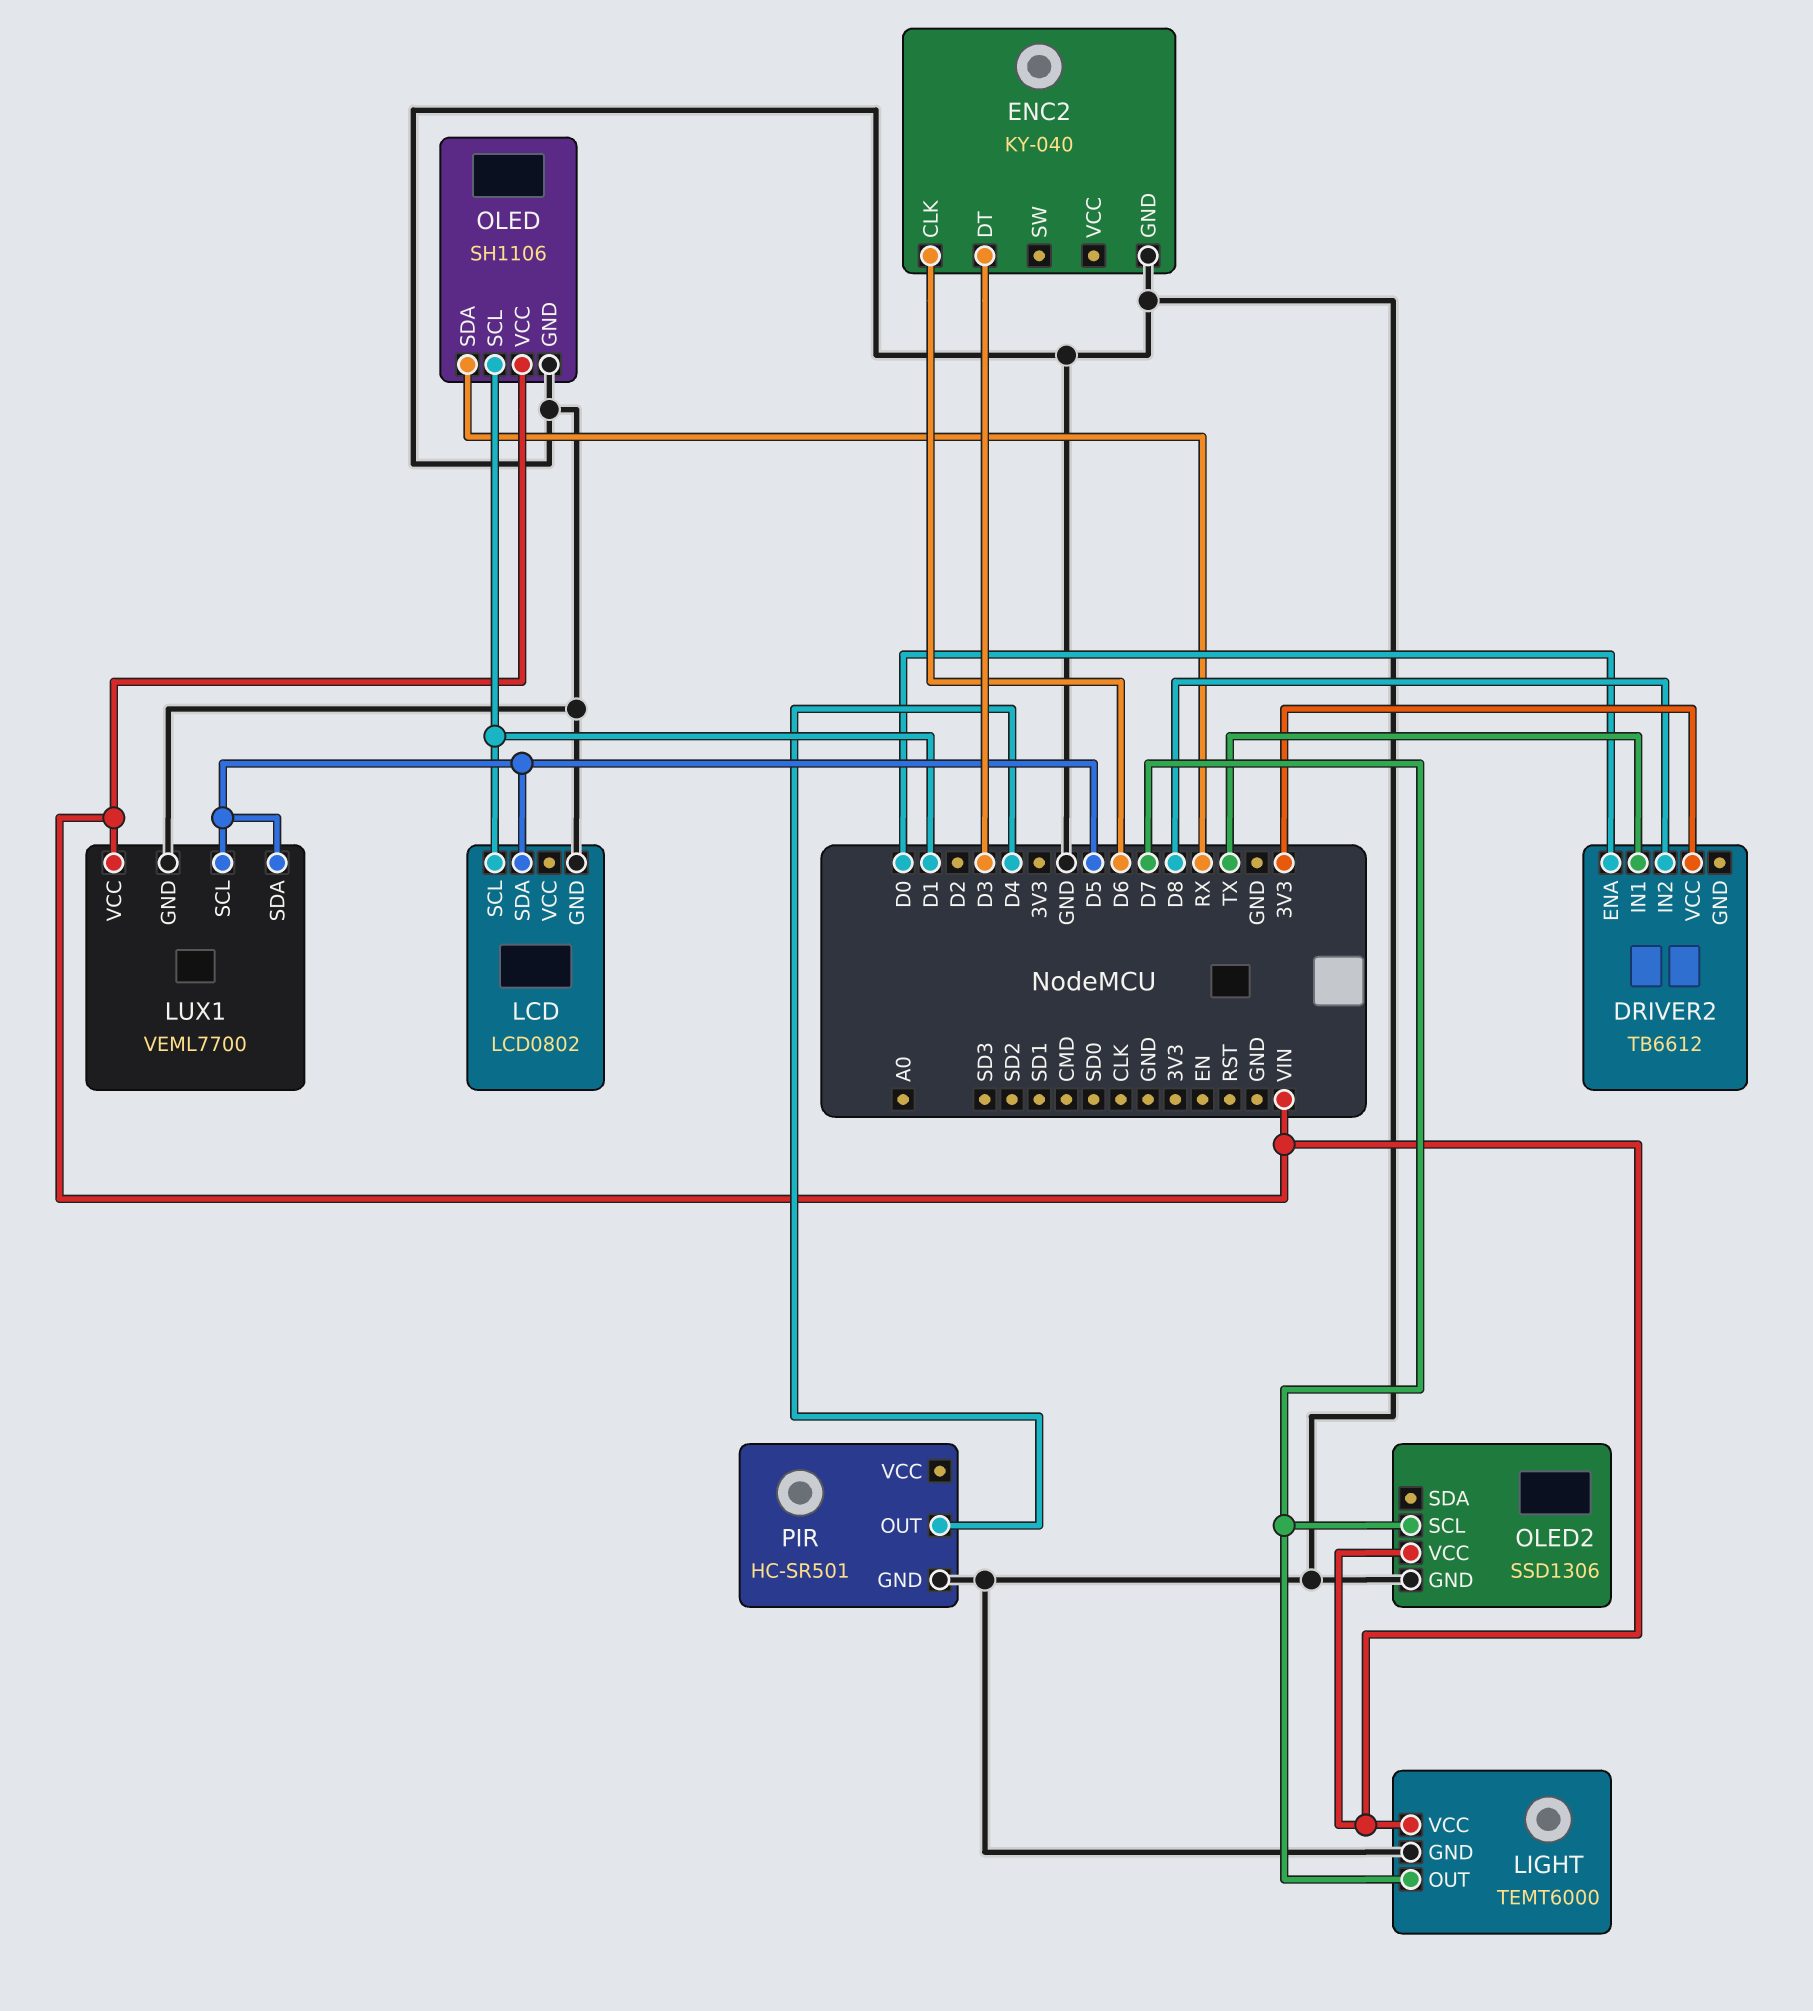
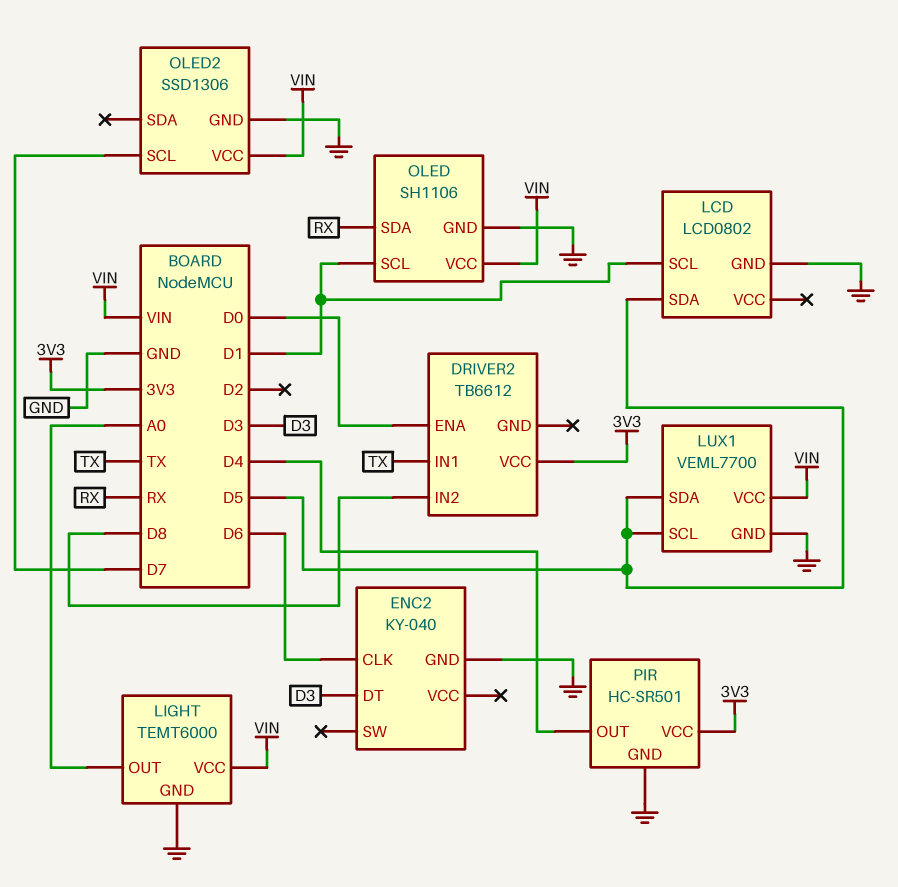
LIGHT pin OUT: D7 -> A0
PIR pin VCC: none -> 3V3

